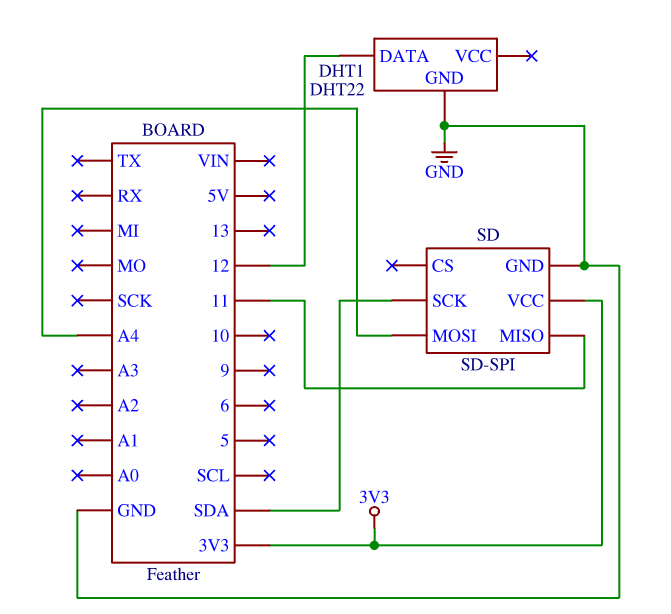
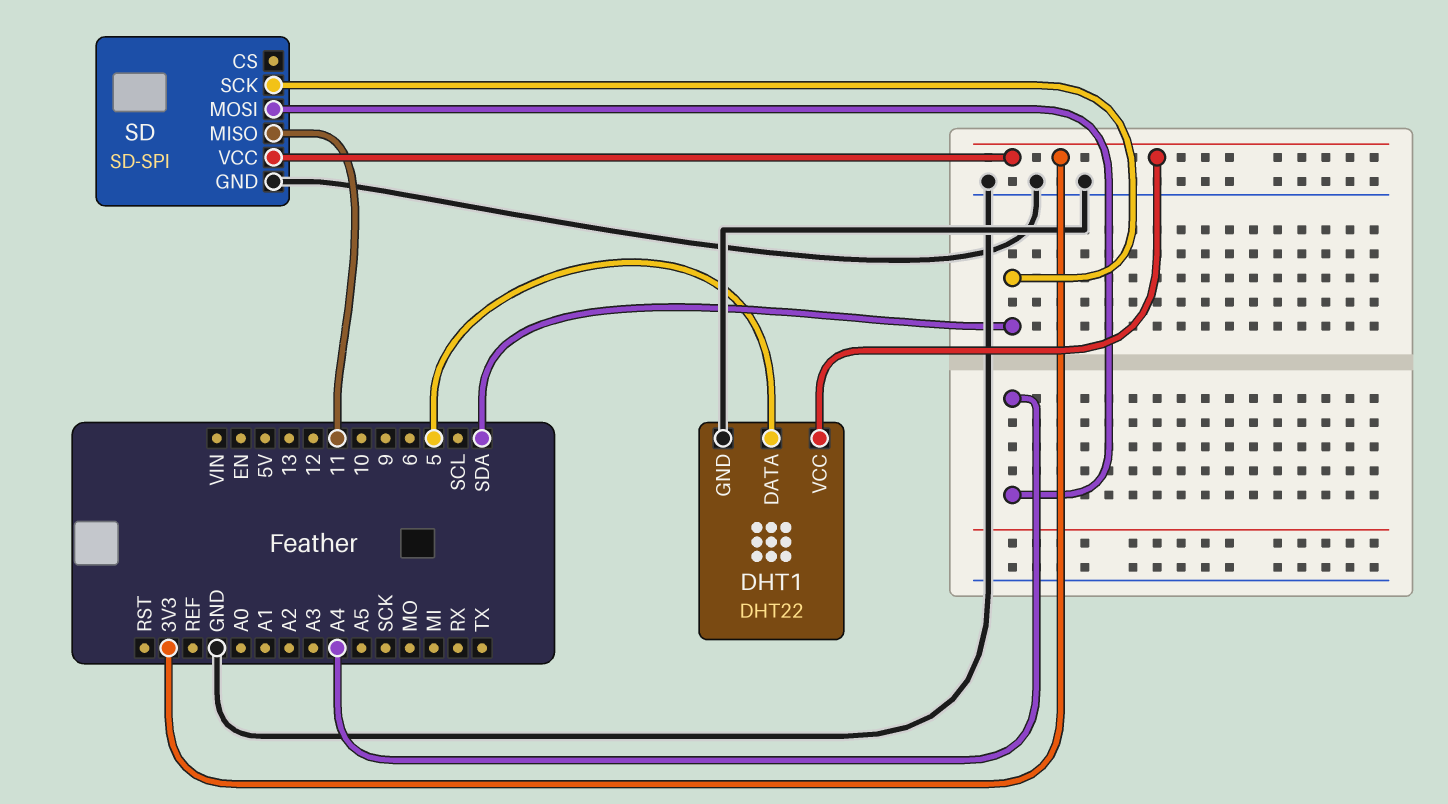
DHT1 pin DATA: 12 -> 5
DHT1 pin VCC: none -> 3V3

